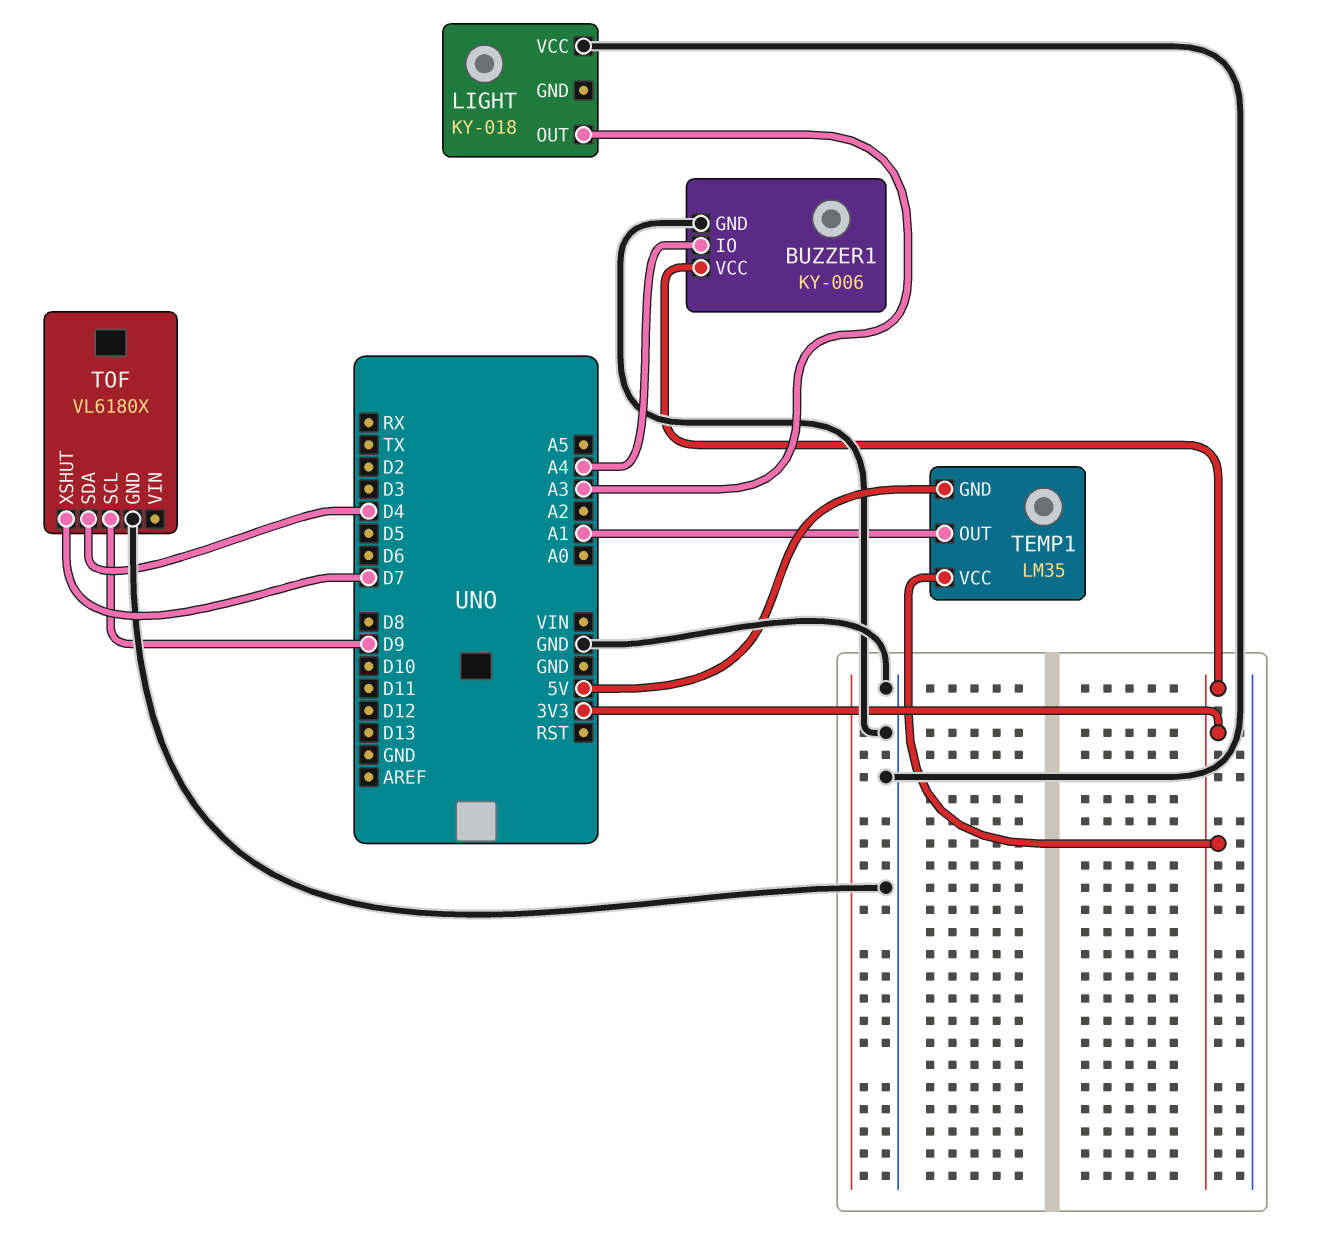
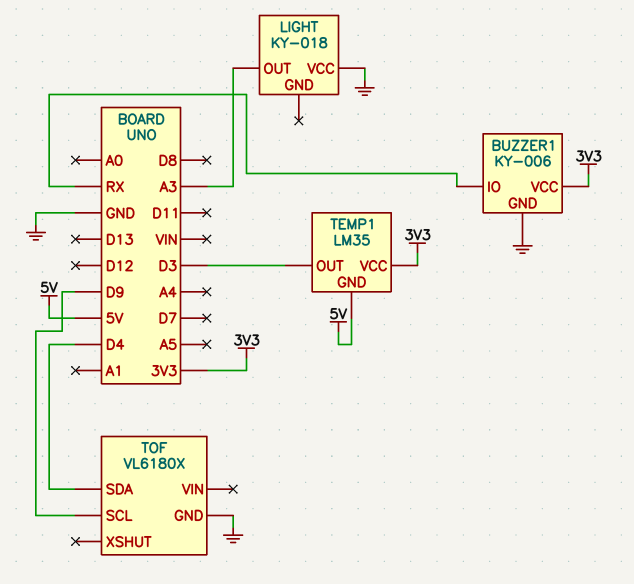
BUZZER1 pin IO: A4 -> RX
TEMP1 pin OUT: A1 -> D3
TOF pin XSHUT: D7 -> none

